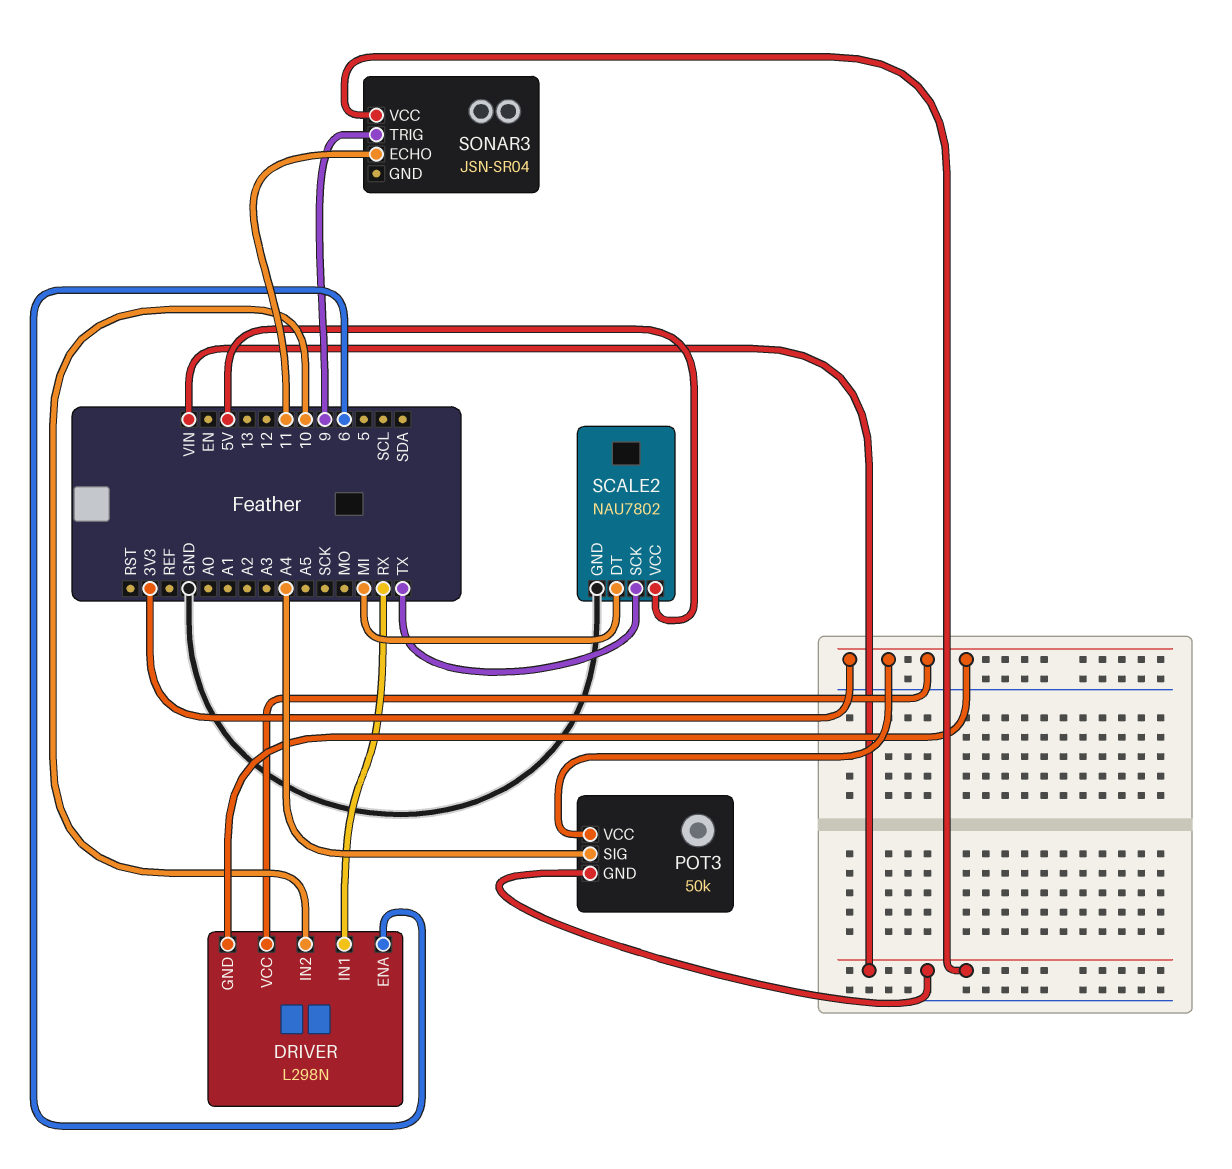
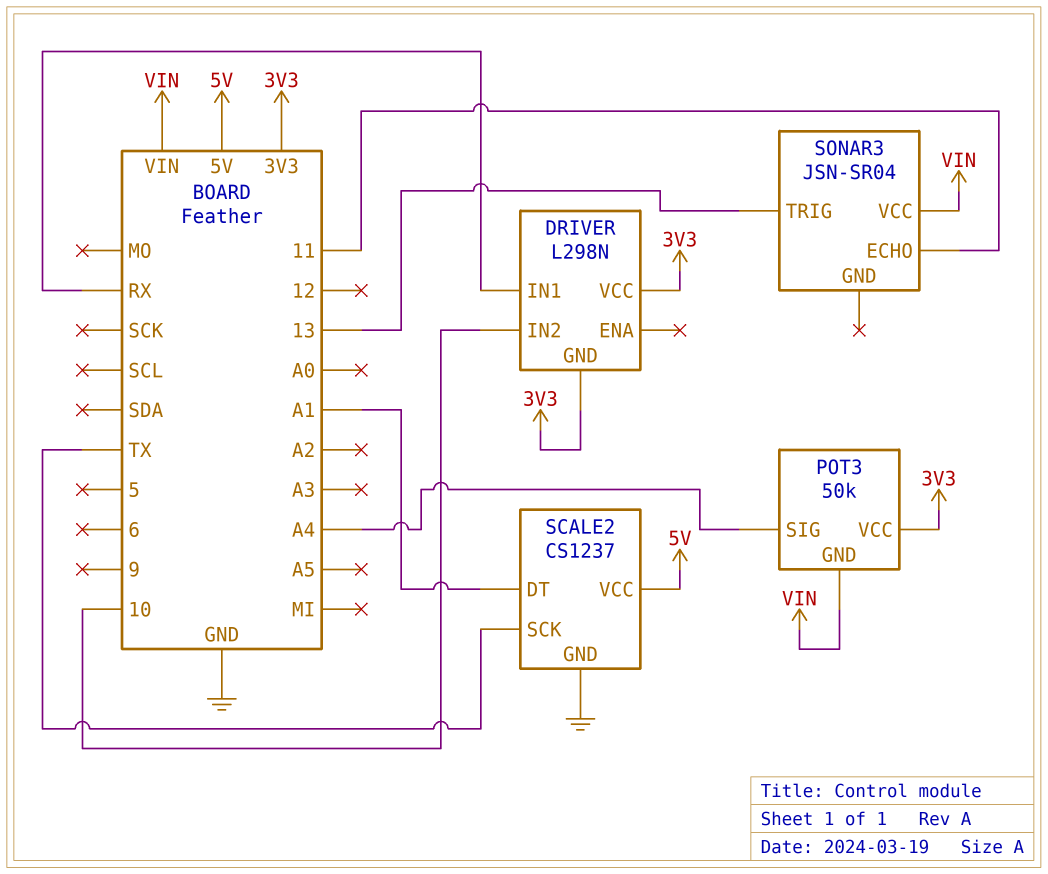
DRIVER pin ENA: 6 -> none
SCALE2: NAU7802 -> CS1237
SCALE2 pin DT: MI -> A1
SONAR3 pin TRIG: 9 -> 13

